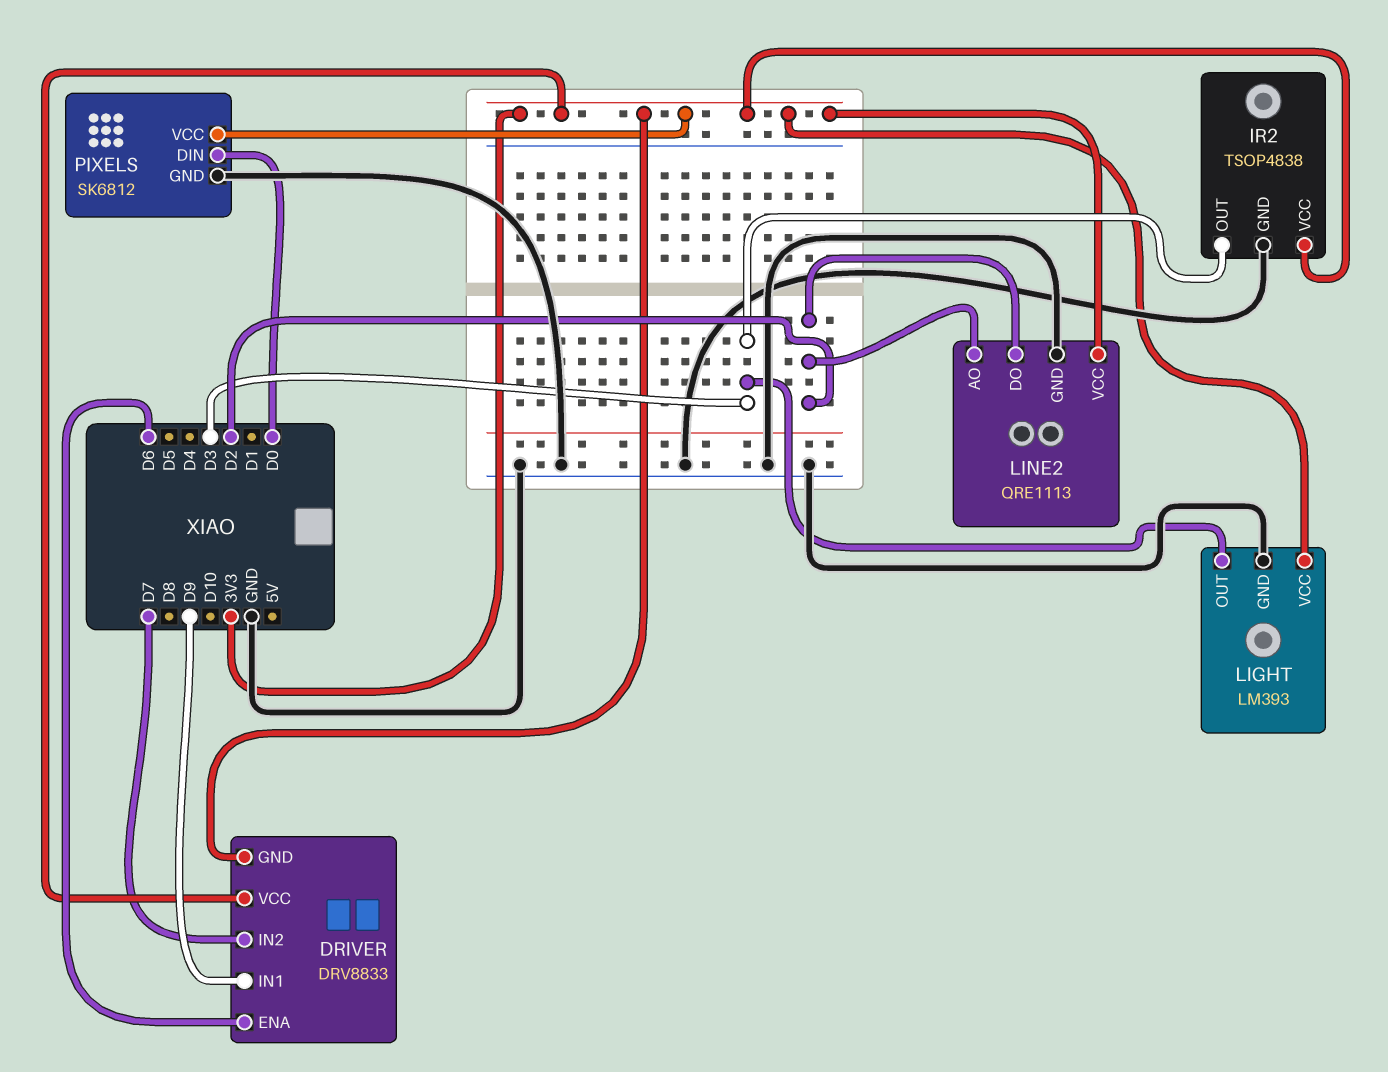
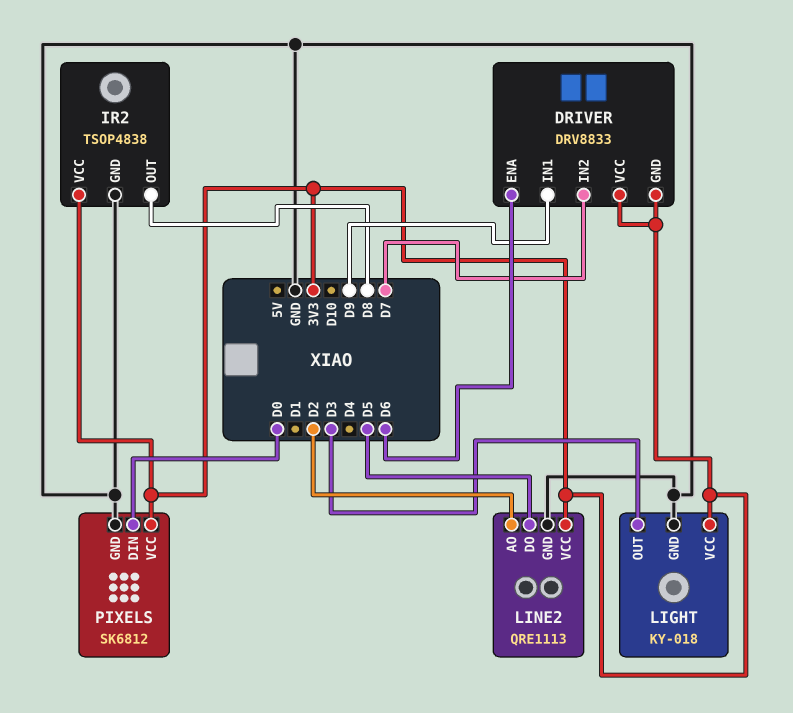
IR2 pin OUT: D3 -> D8
LIGHT: LM393 -> KY-018
LINE2 pin DO: D2 -> D5

